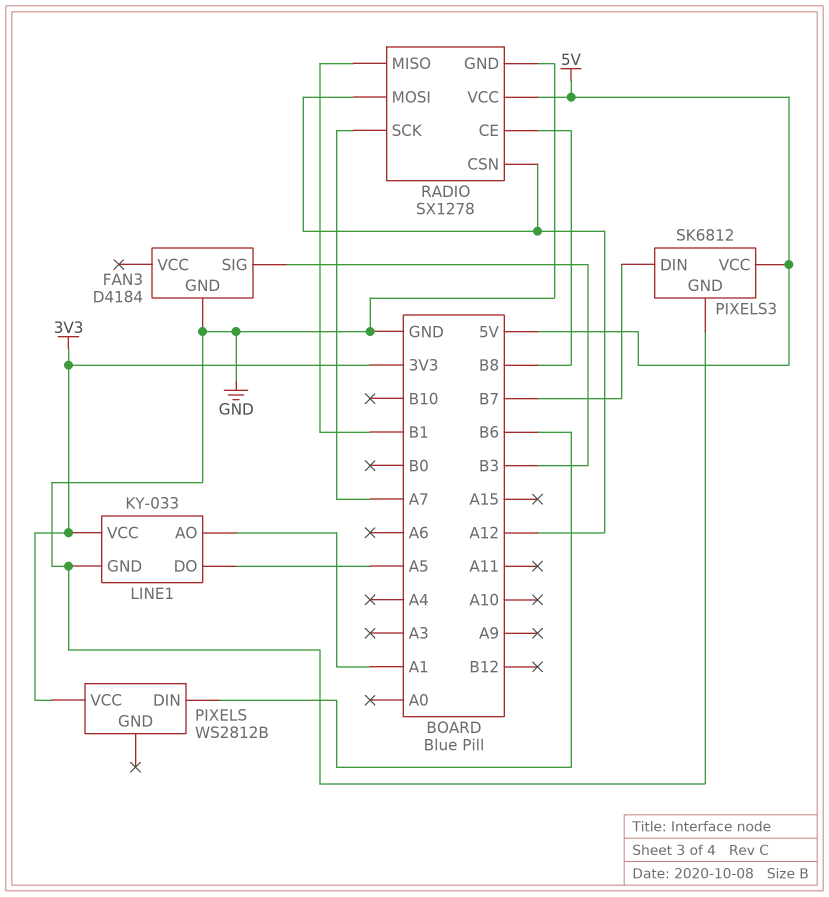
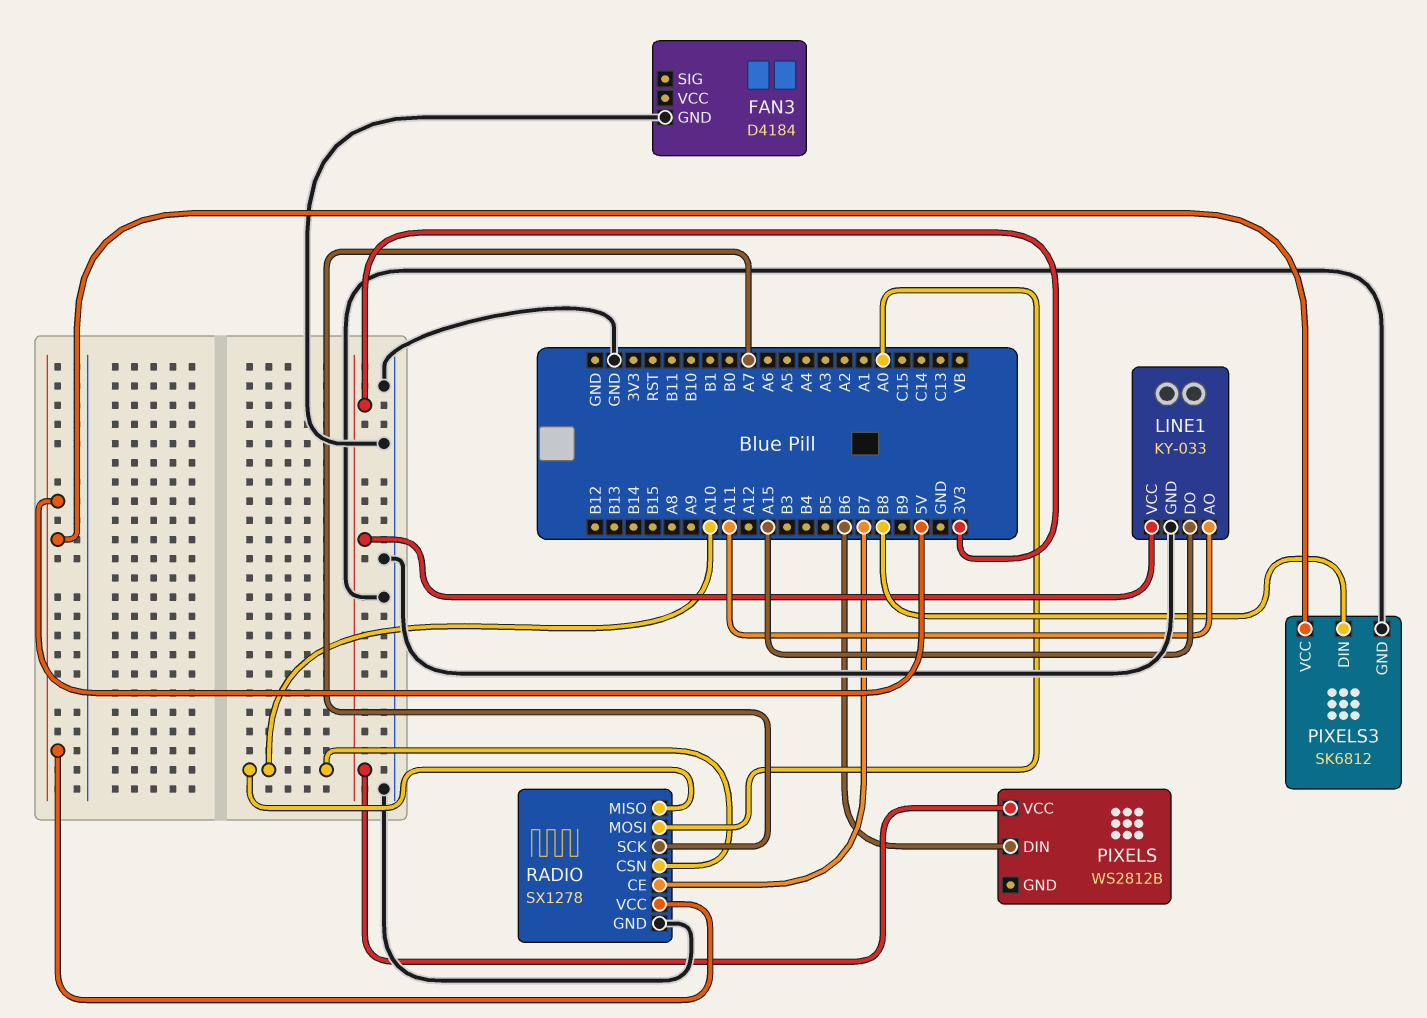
FAN3 pin SIG: B3 -> none
LINE1 pin AO: A1 -> A11
LINE1 pin DO: A5 -> A15
PIXELS3 pin DIN: B7 -> B8
RADIO pin CE: B8 -> B7
RADIO pin CSN: A12 -> A10
RADIO pin MISO: B1 -> A10
RADIO pin MOSI: A12 -> A0

